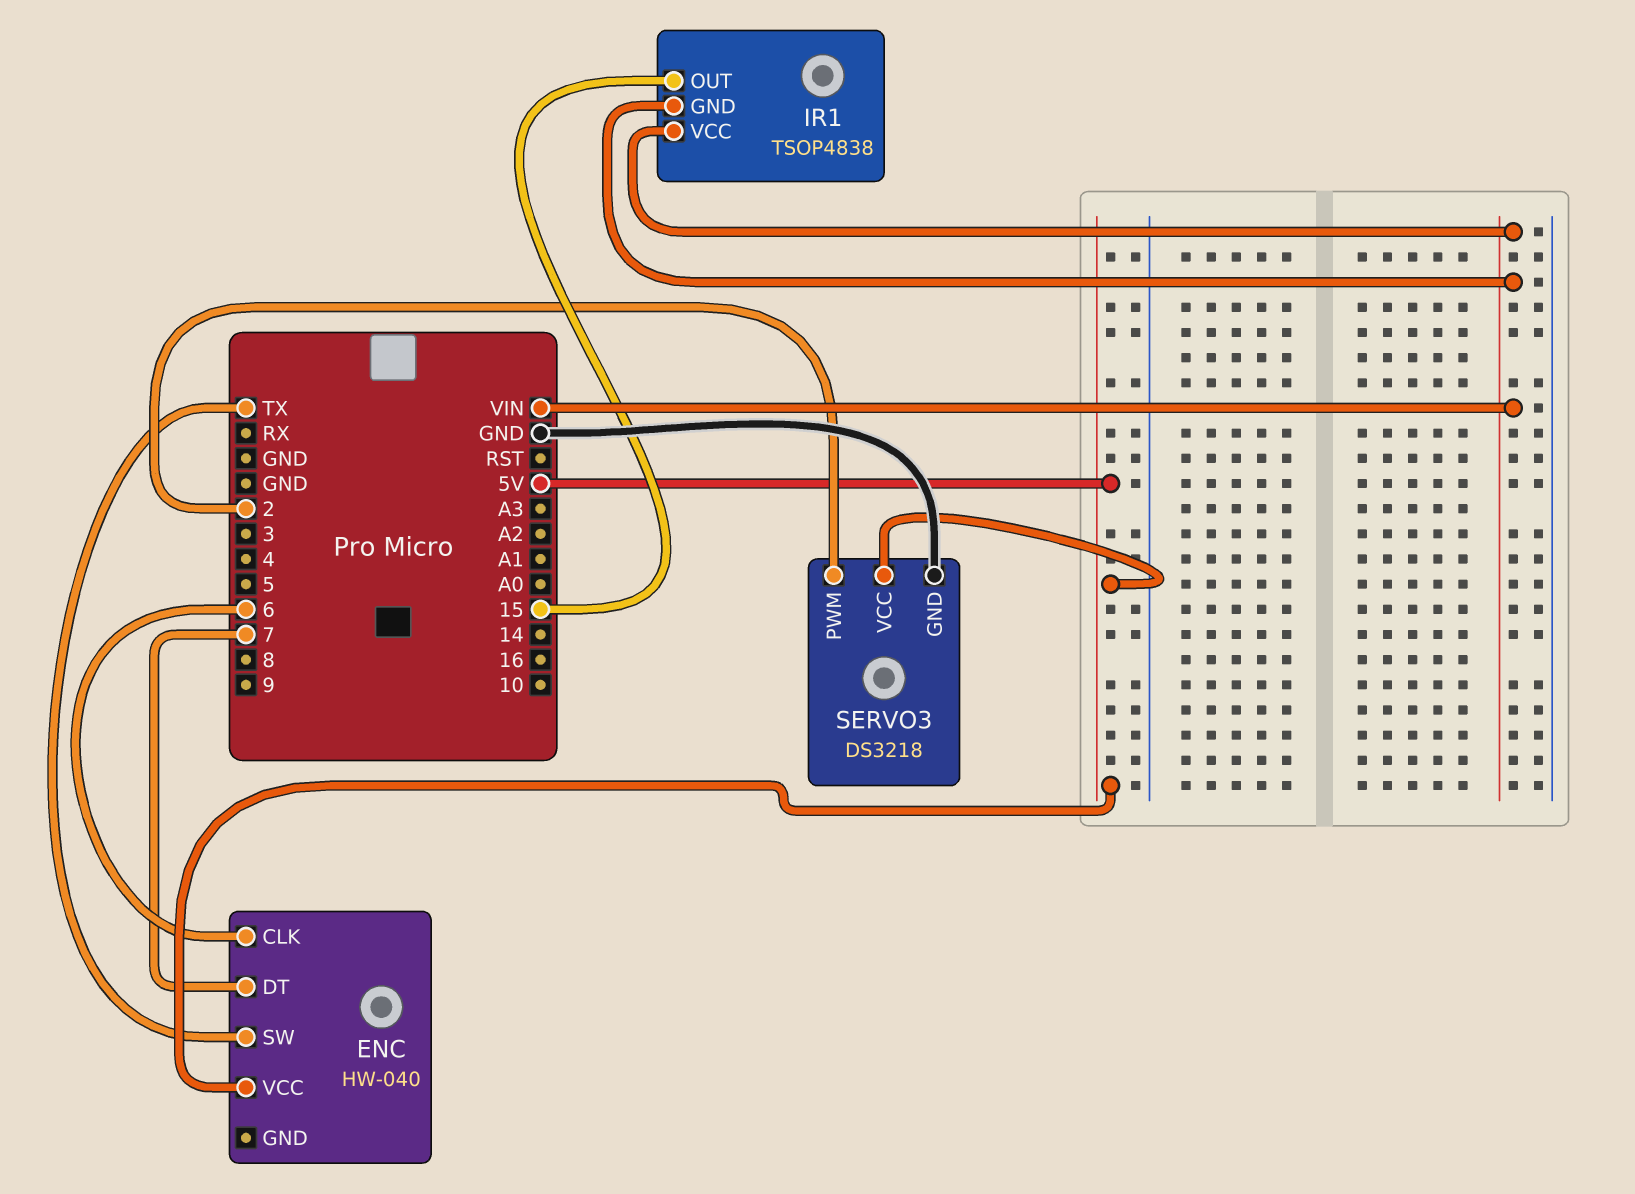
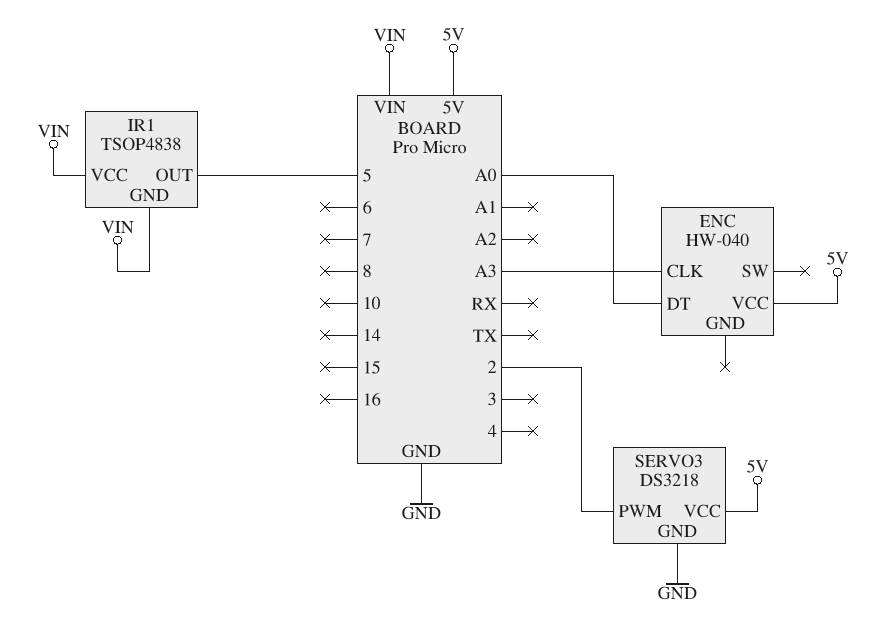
ENC pin CLK: 6 -> A3
ENC pin DT: 7 -> A0
ENC pin SW: TX -> none
IR1 pin OUT: 15 -> 5

